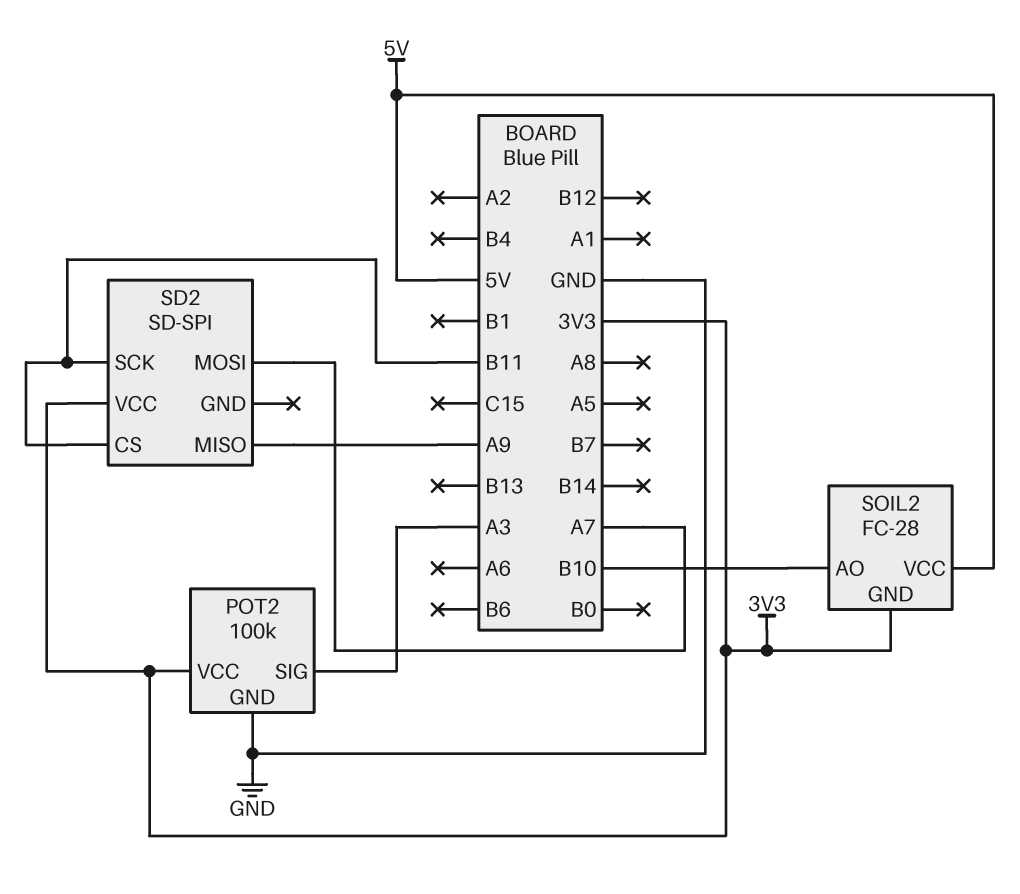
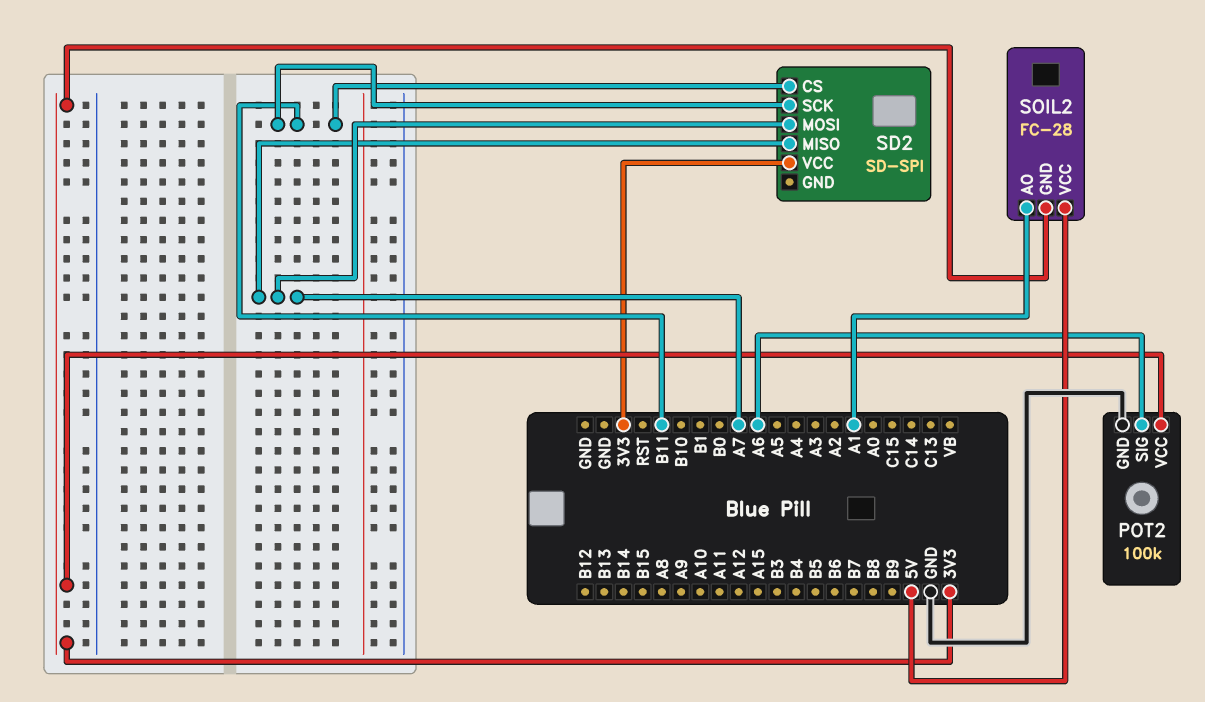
POT2 pin SIG: A3 -> A6
SD2 pin MISO: A9 -> A7
SOIL2 pin AO: B10 -> A1

